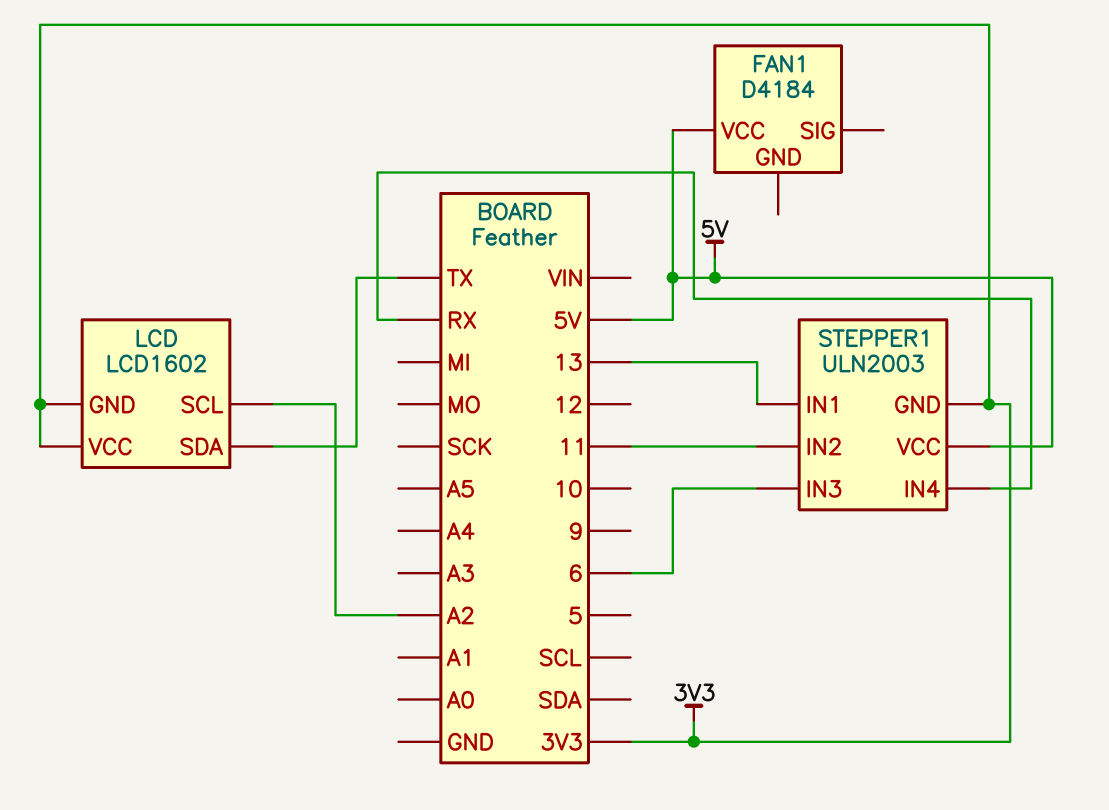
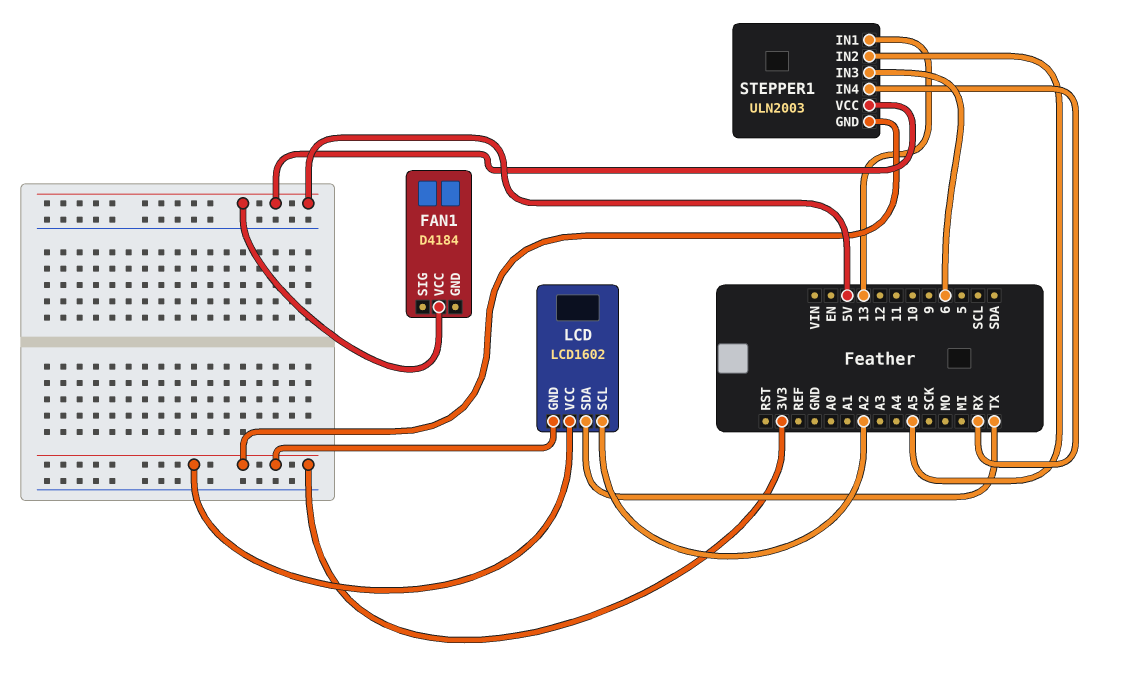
STEPPER1 pin IN2: 11 -> A5

